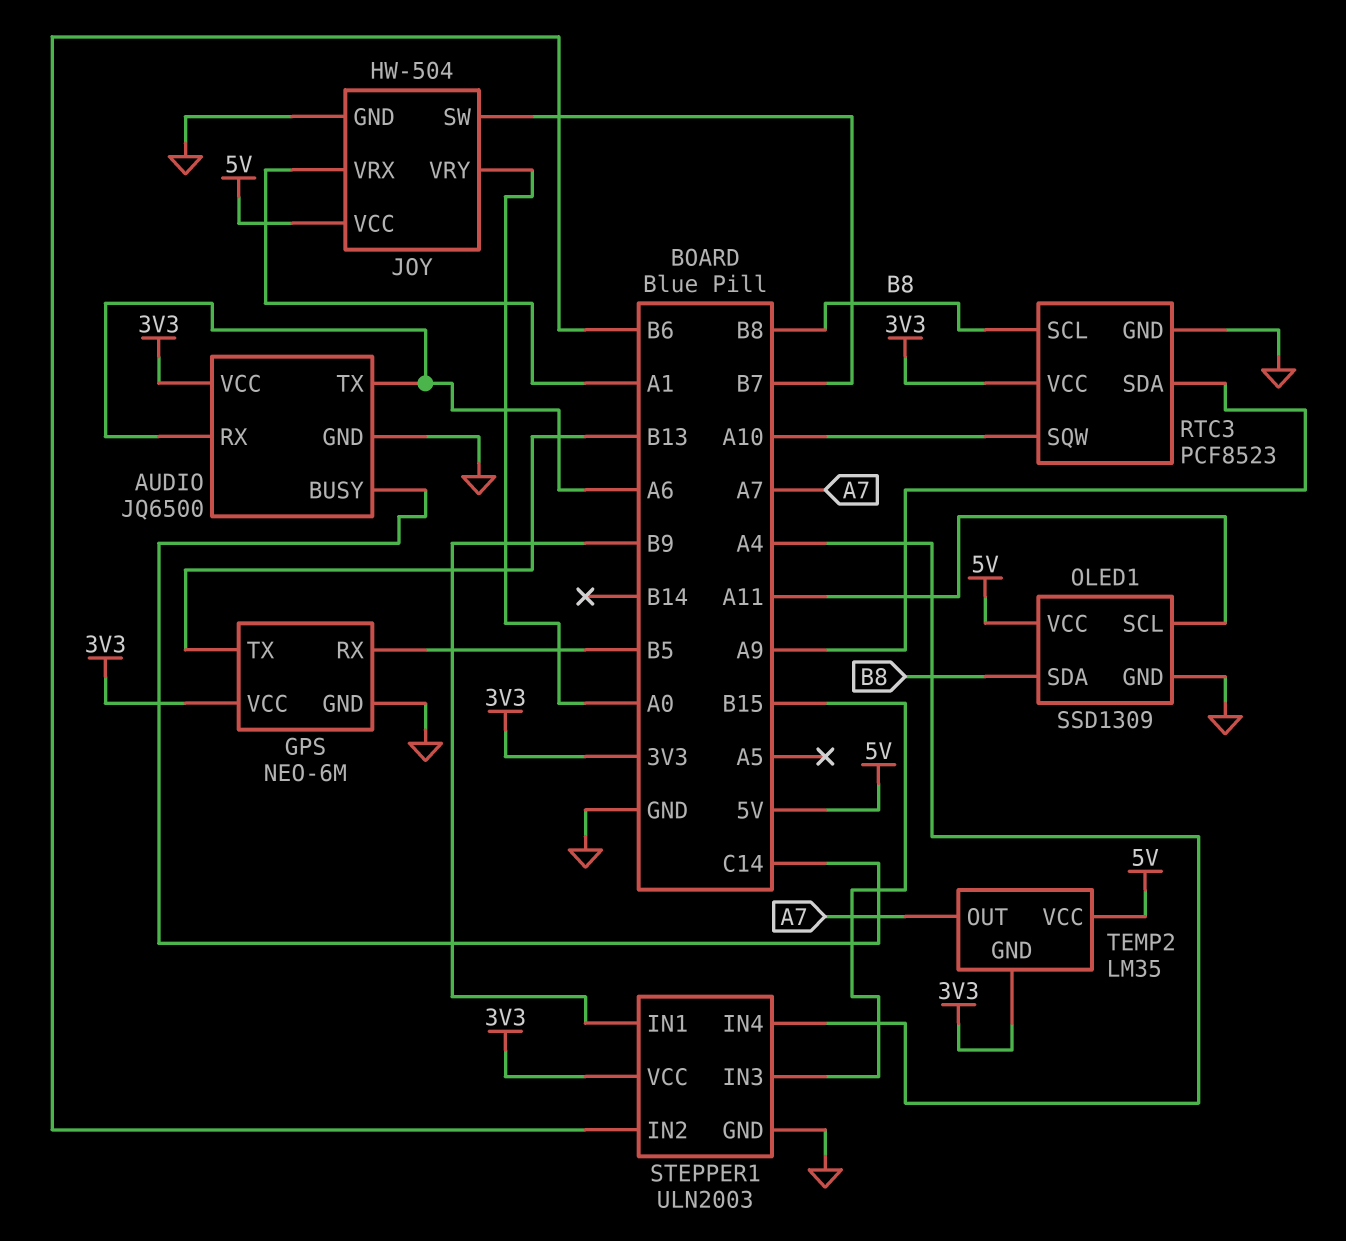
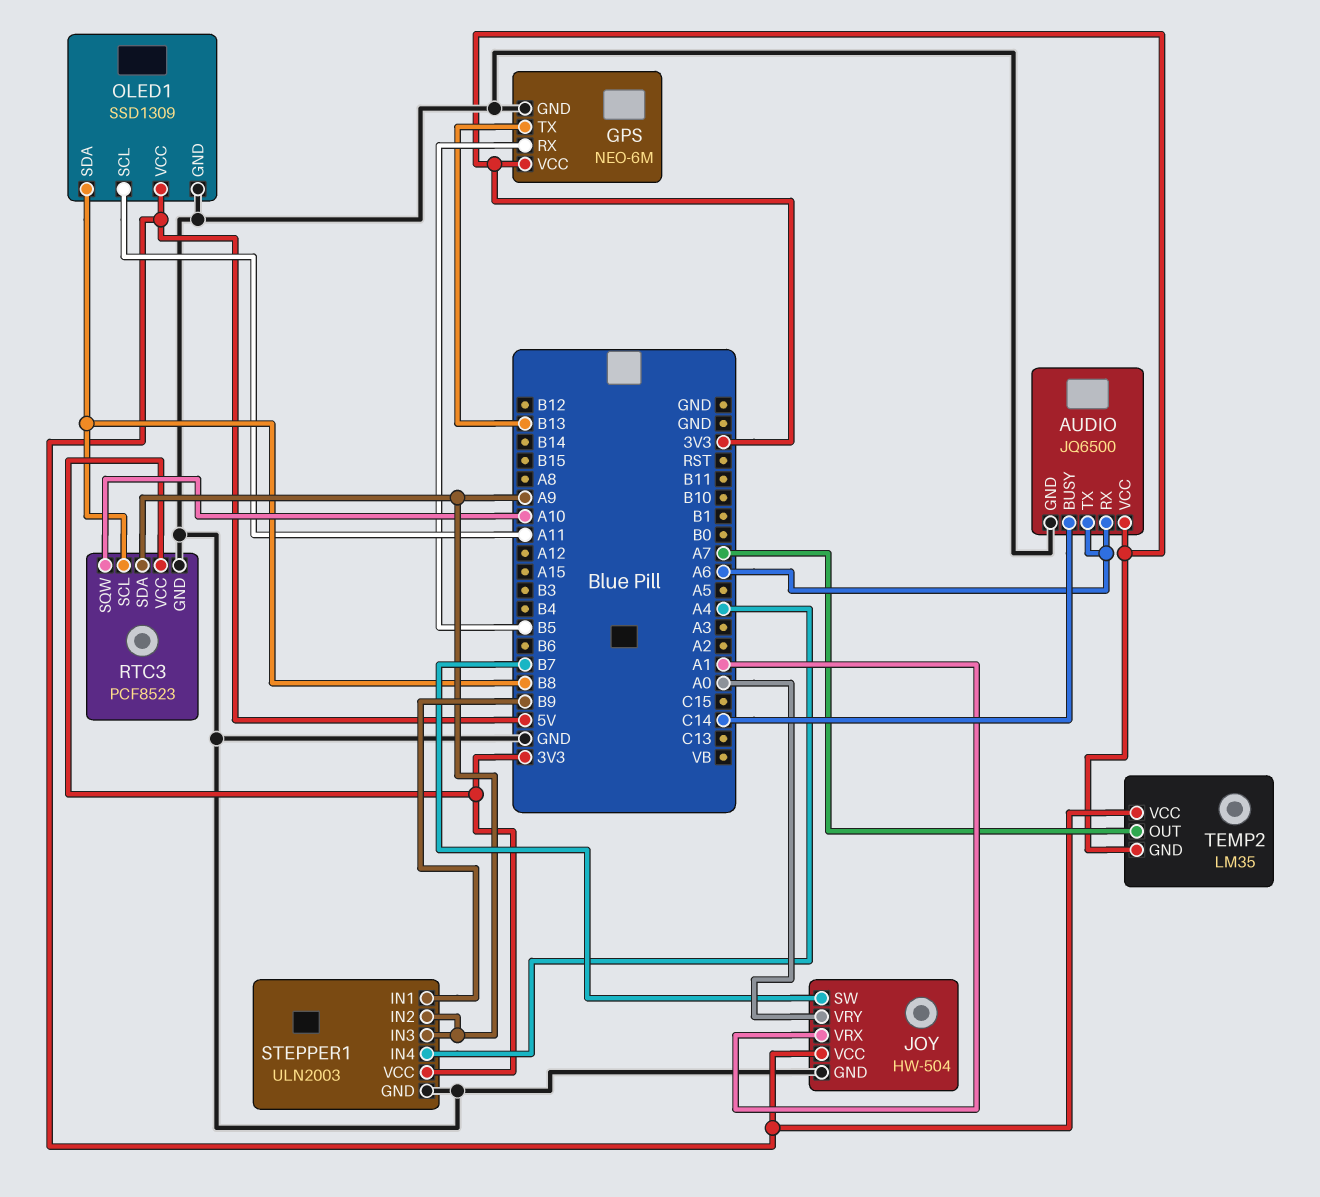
STEPPER1 pin IN2: B6 -> A9
STEPPER1 pin IN3: B15 -> A9

